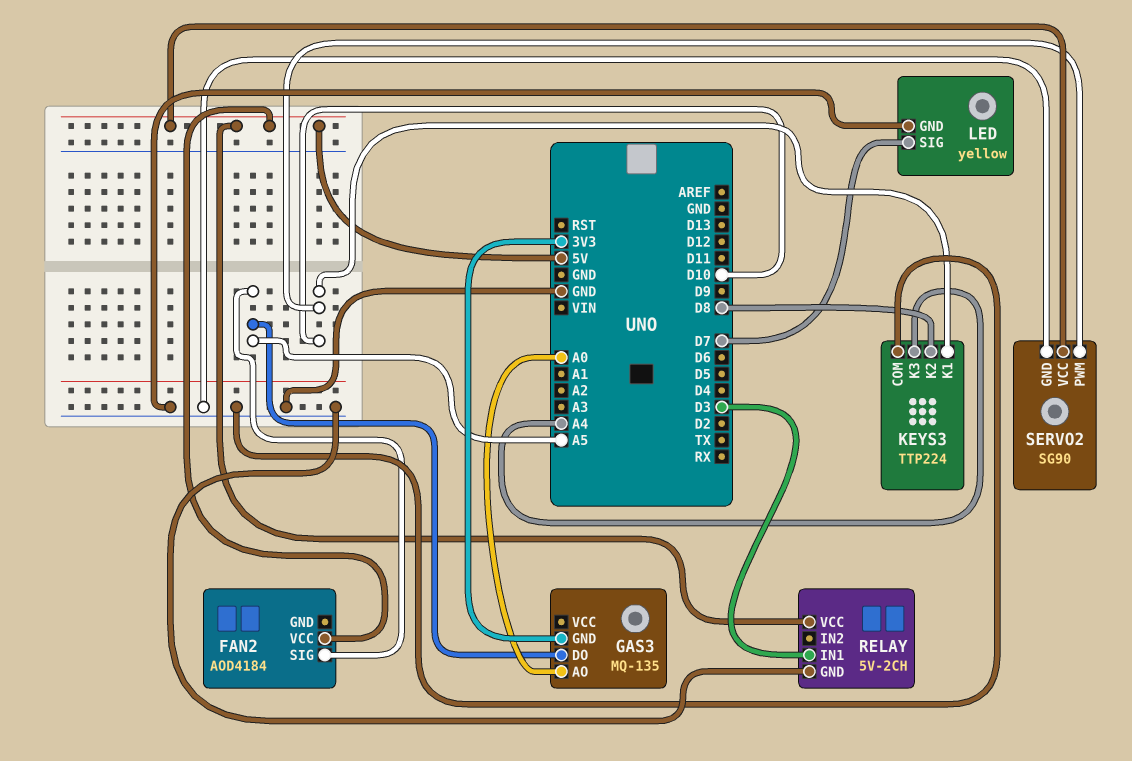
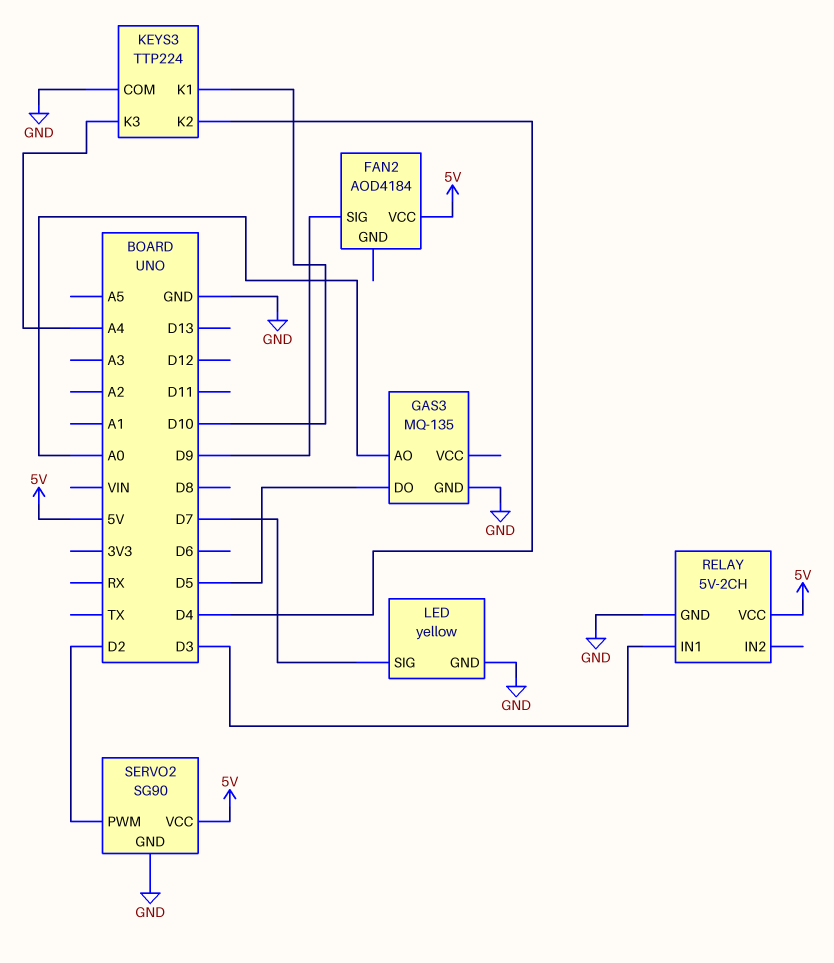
FAN2 pin SIG: A5 -> D9
GAS3 pin DO: A5 -> D5
GAS3 pin GND: 3V3 -> GND
KEYS3 pin K2: D8 -> D4
SERVO2 pin PWM: D10 -> D2

